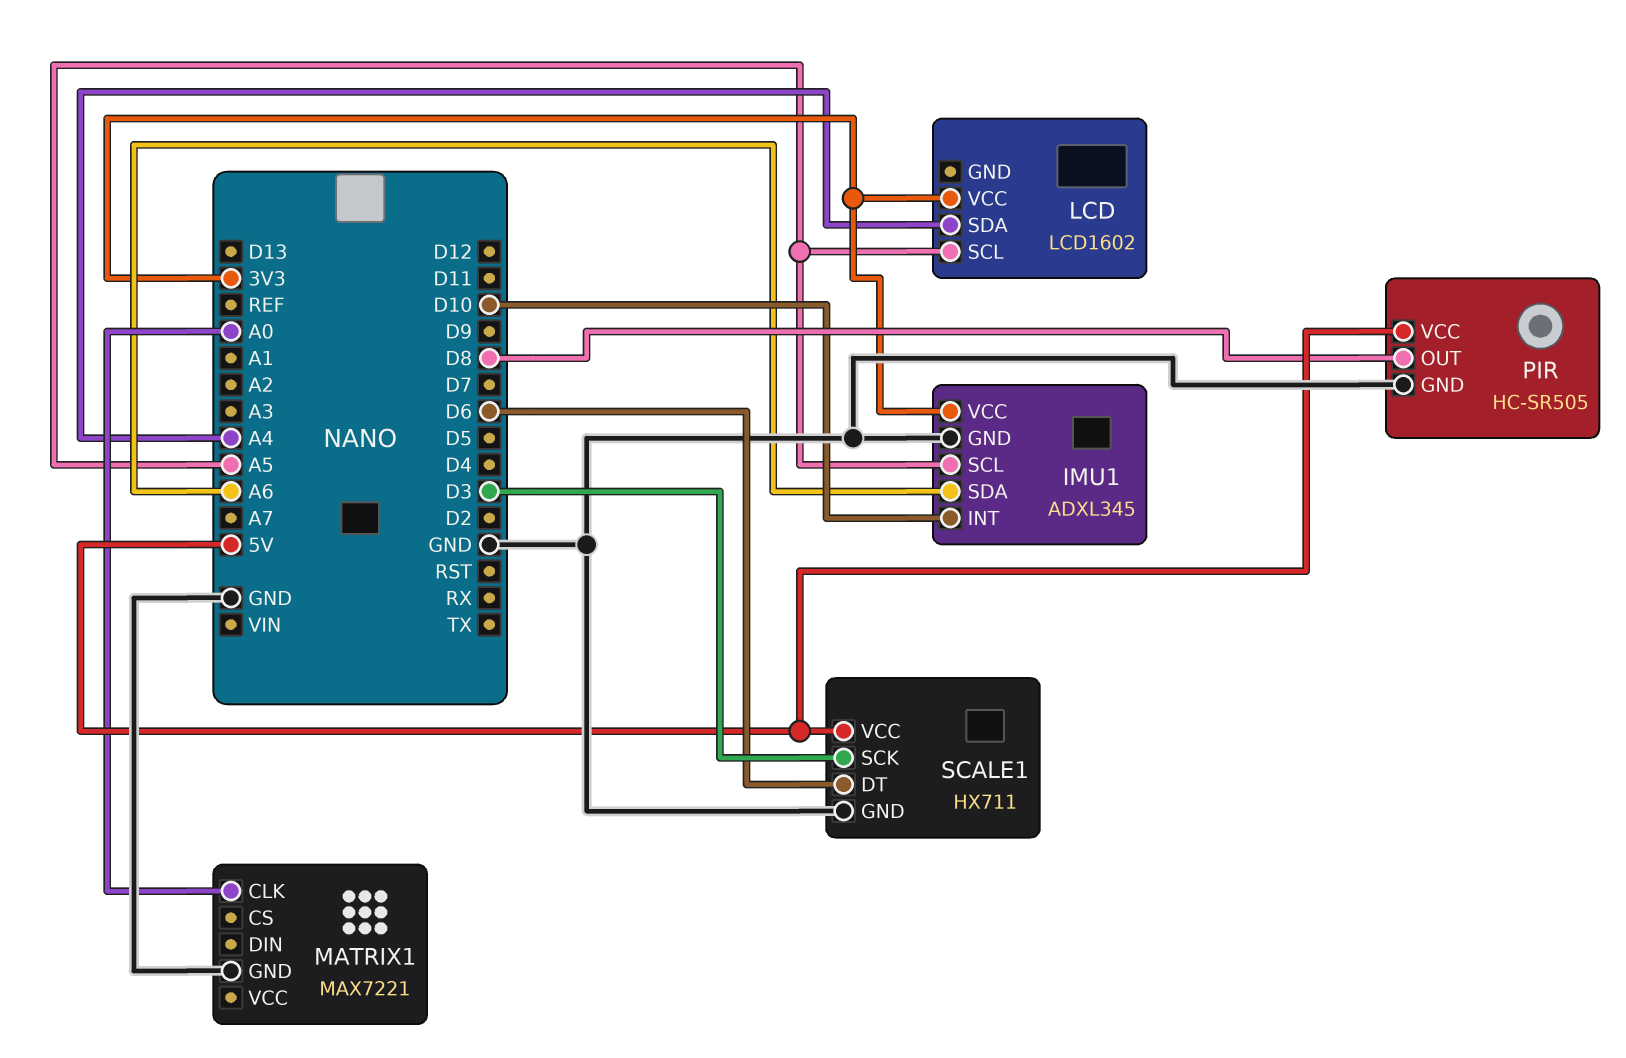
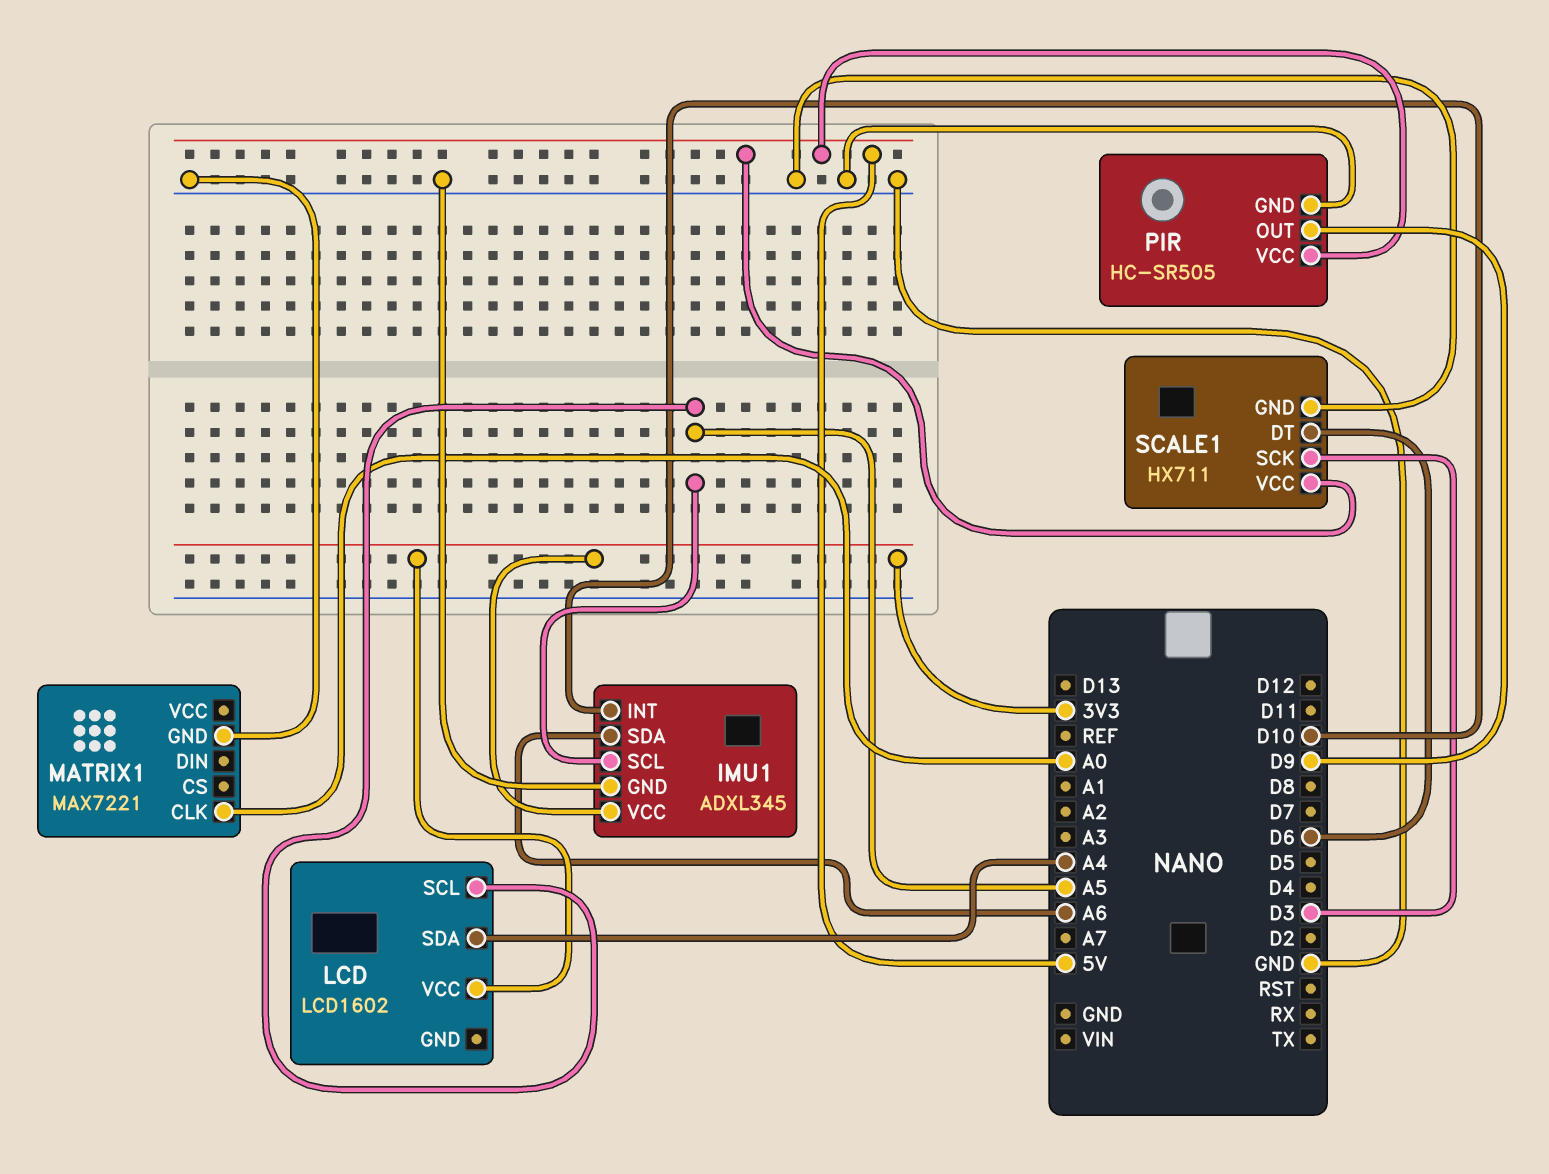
PIR pin OUT: D8 -> D9

